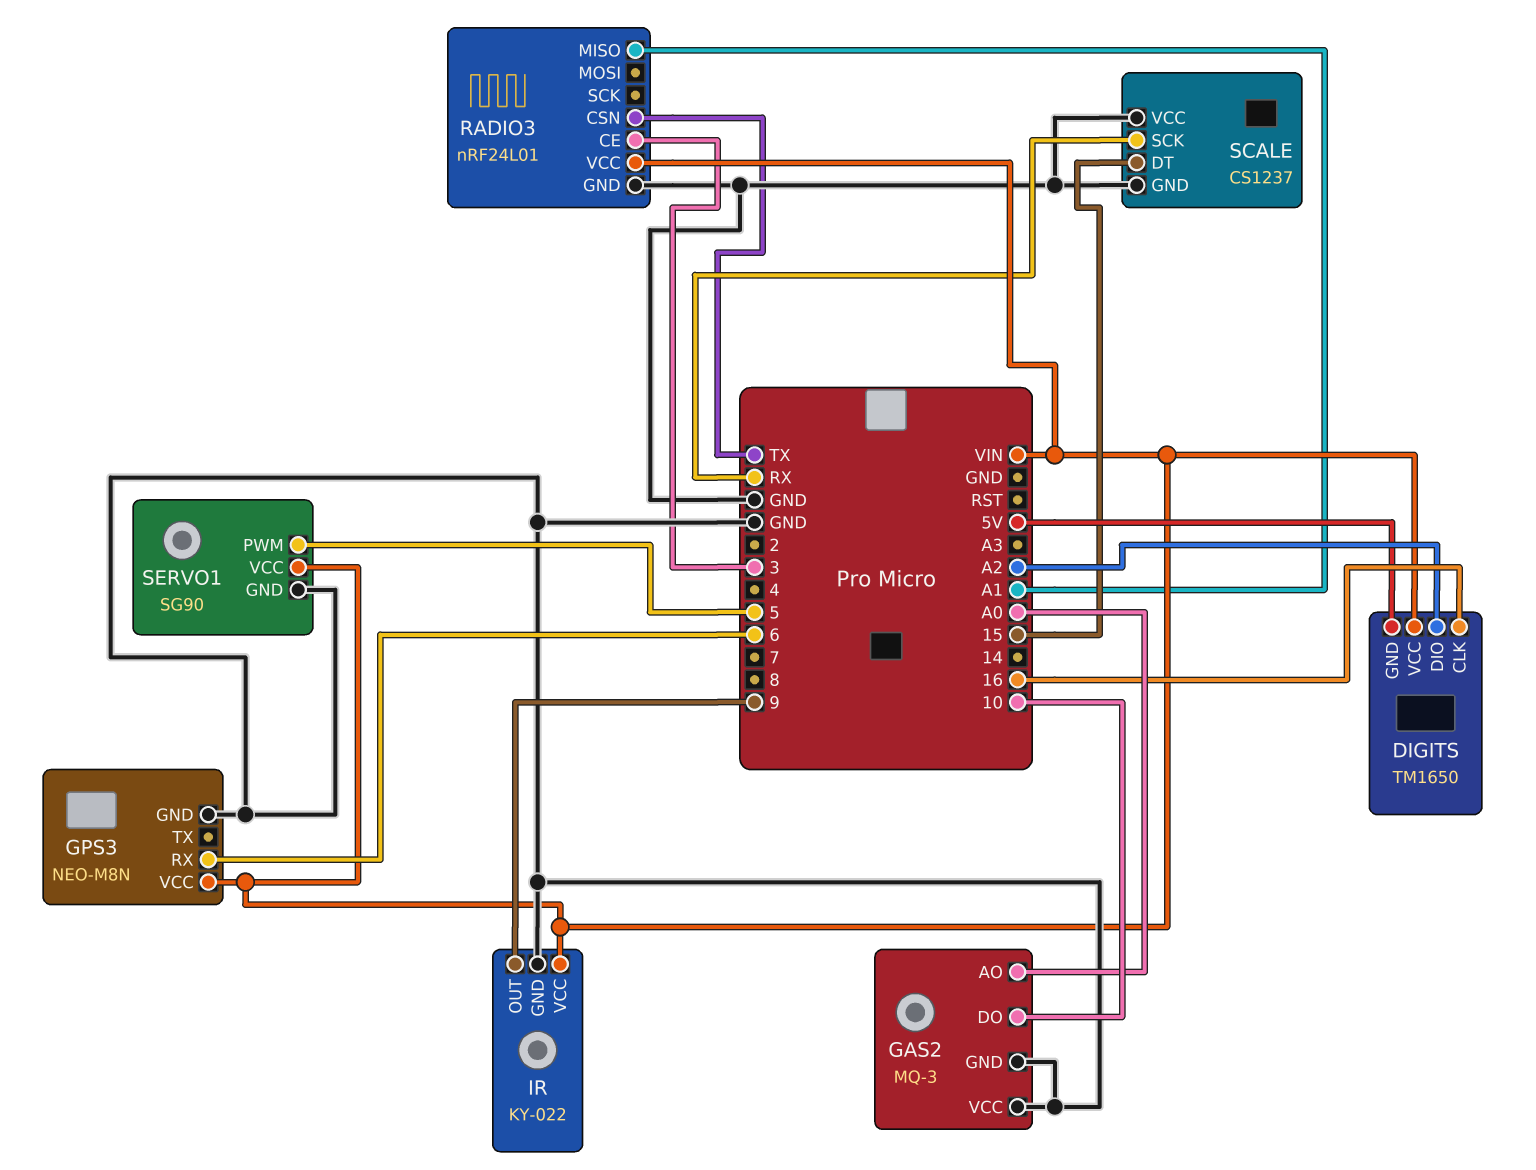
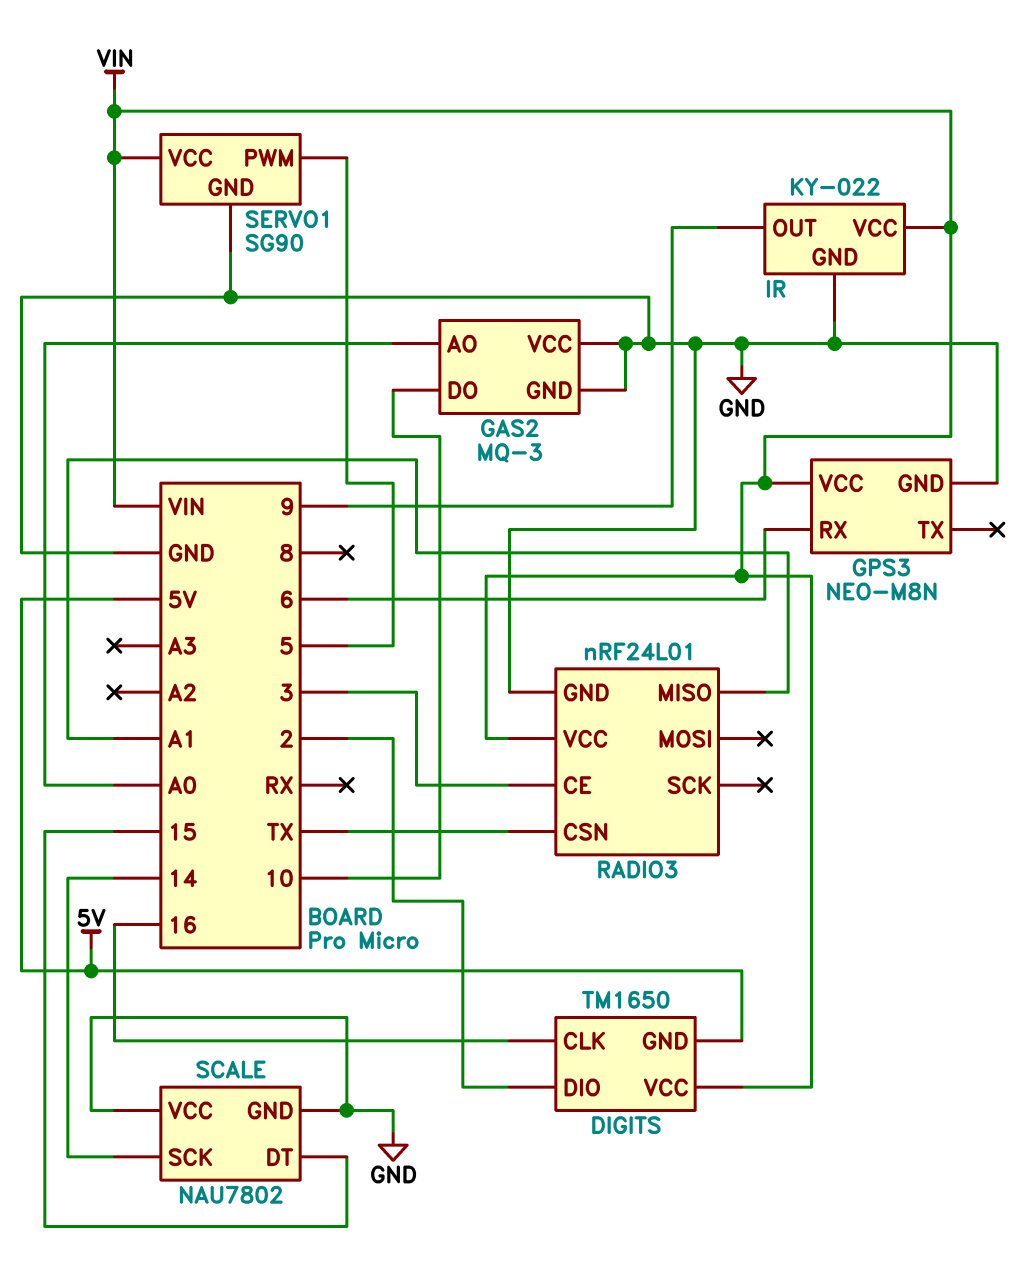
DIGITS pin DIO: A2 -> 2
SCALE: CS1237 -> NAU7802
SCALE pin SCK: RX -> 14

